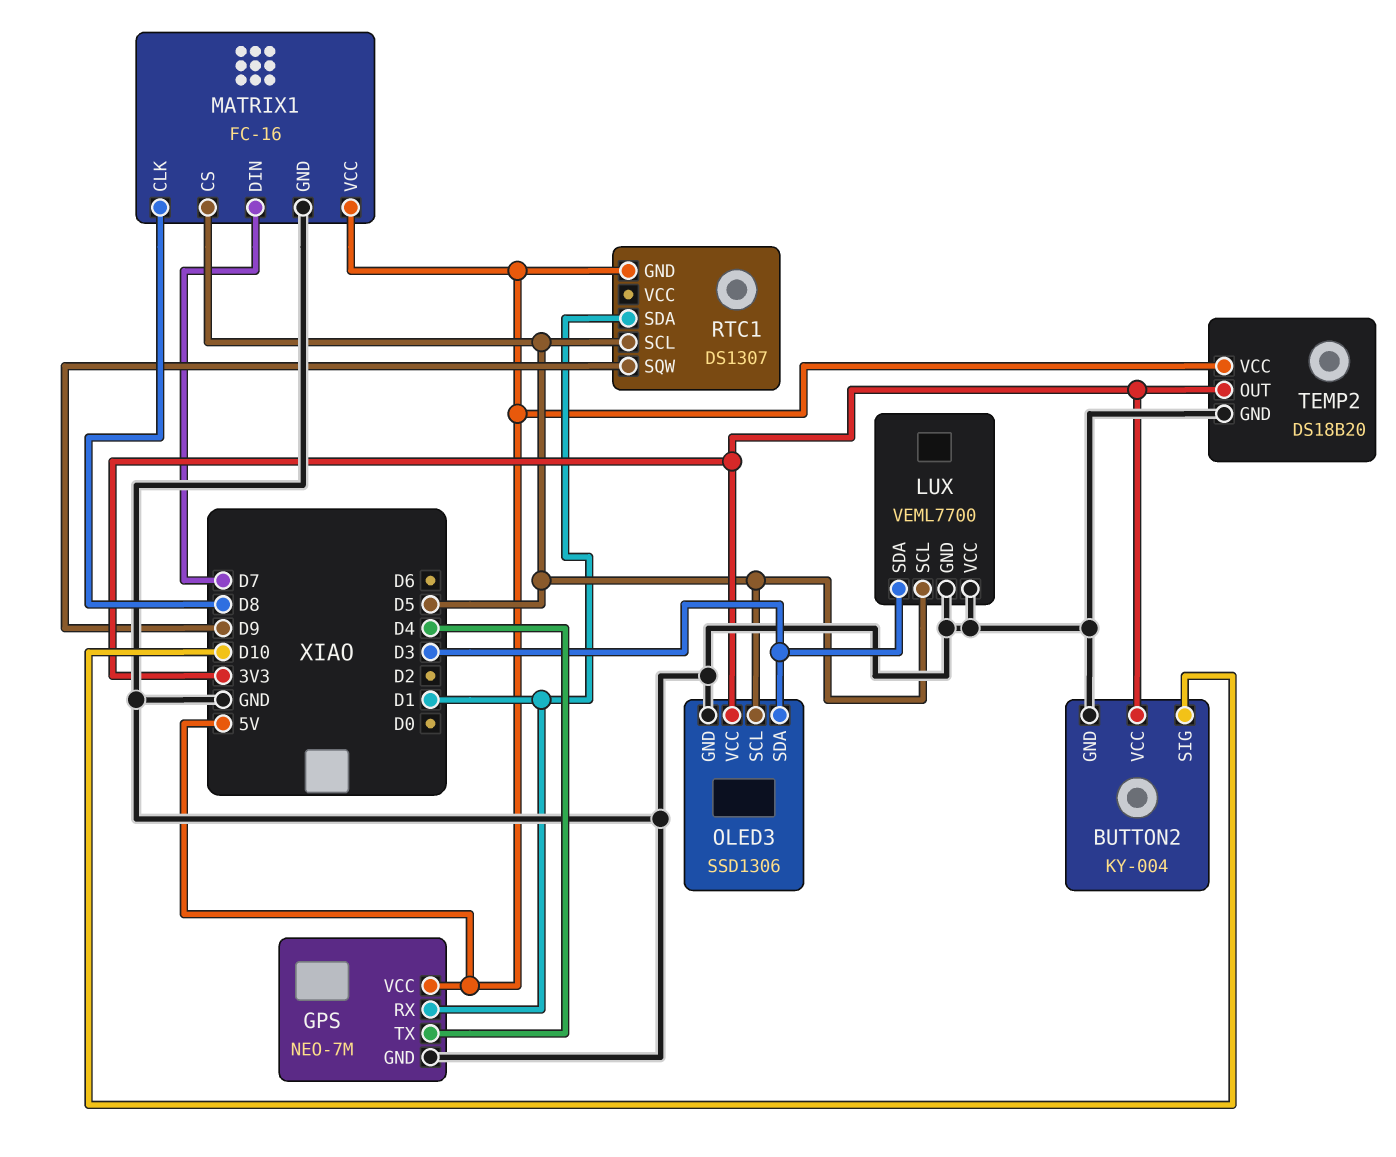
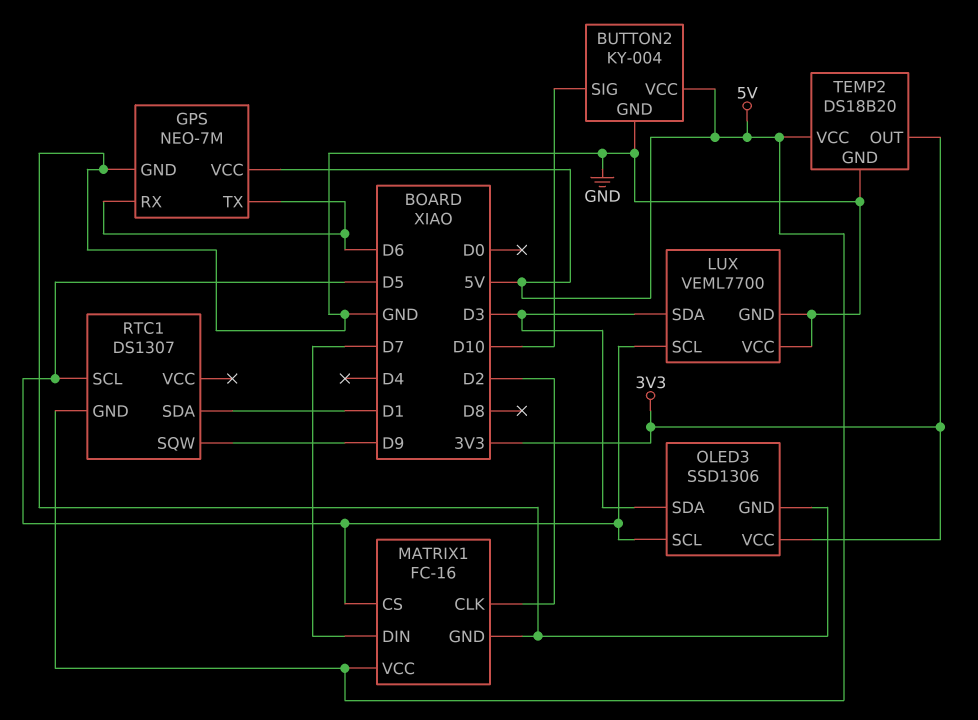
BUTTON2 pin VCC: 3V3 -> 5V
GPS pin RX: D1 -> D6
GPS pin TX: D4 -> D6
MATRIX1 pin CLK: D8 -> D2

